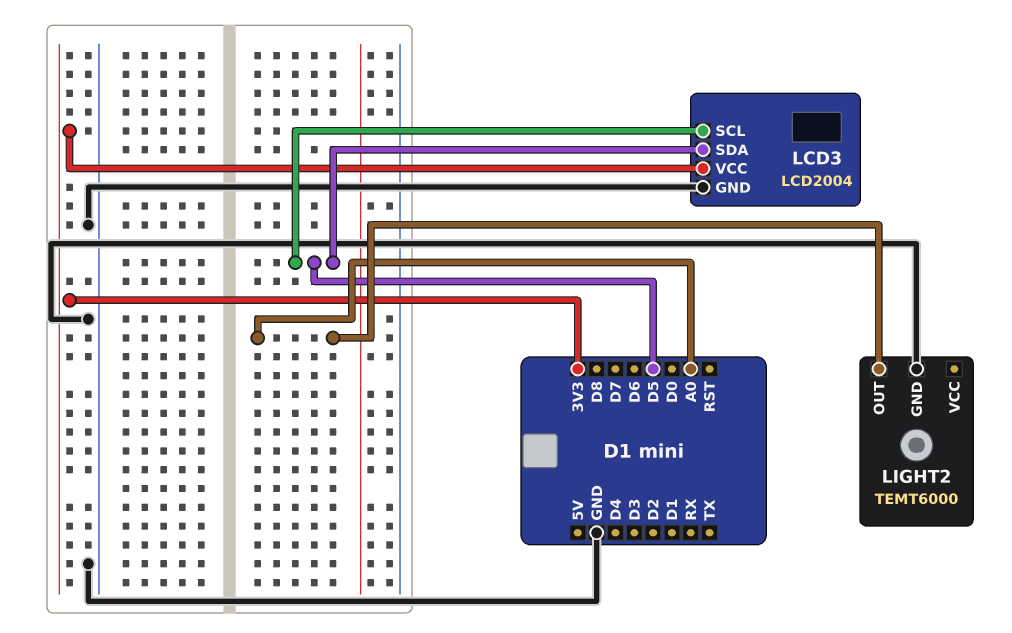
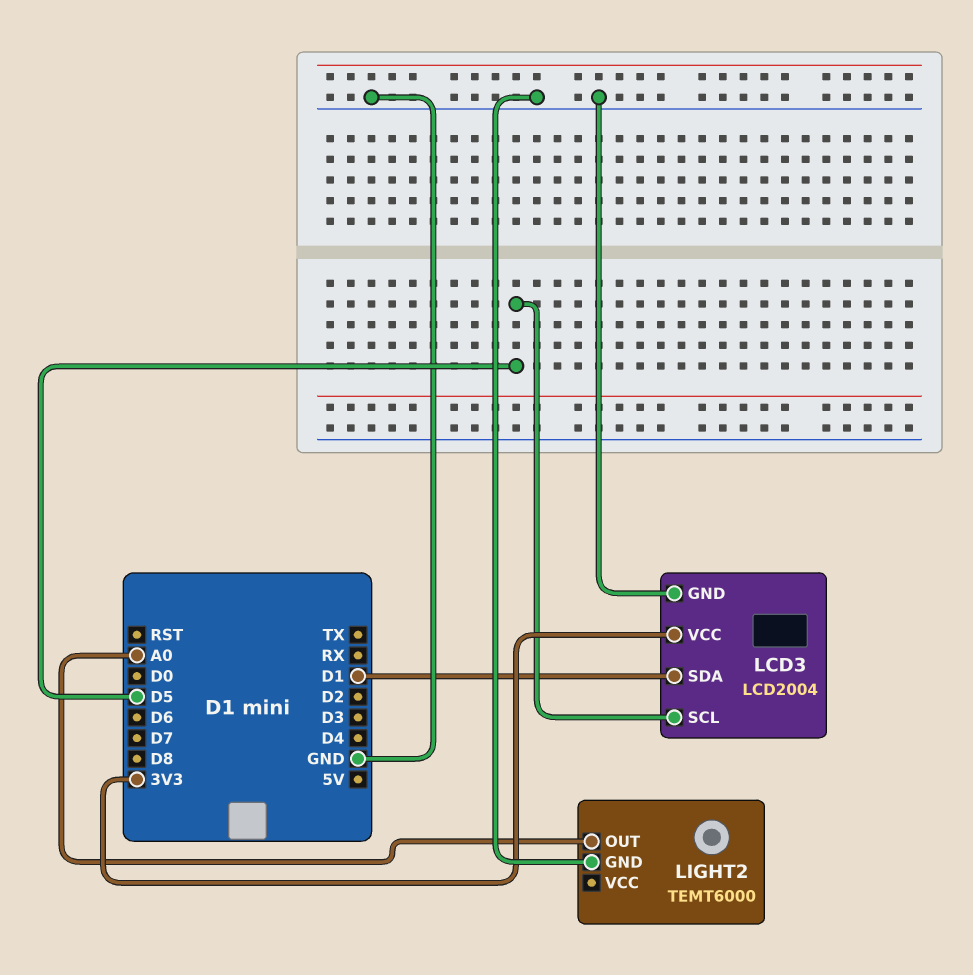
LCD3 pin SDA: D5 -> D1

